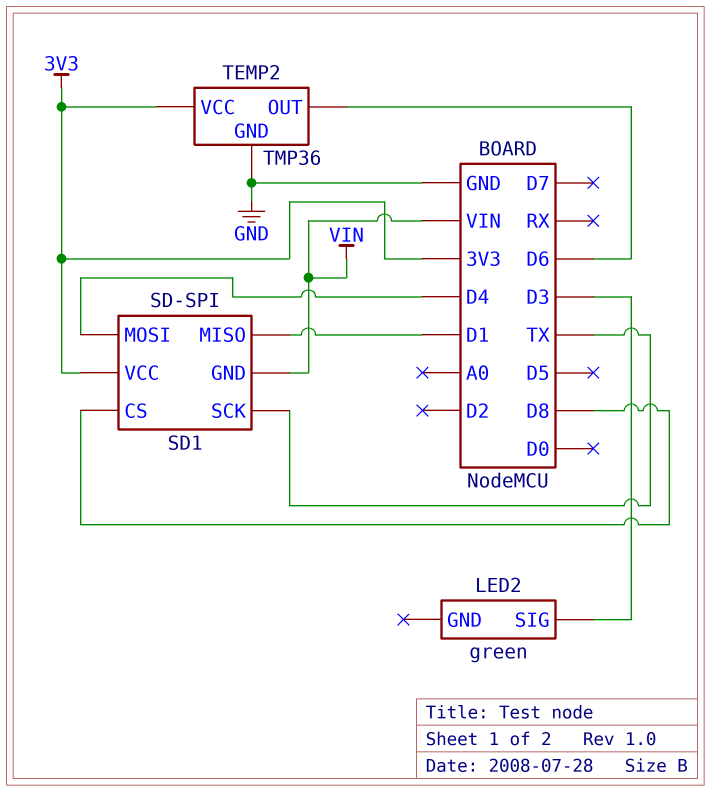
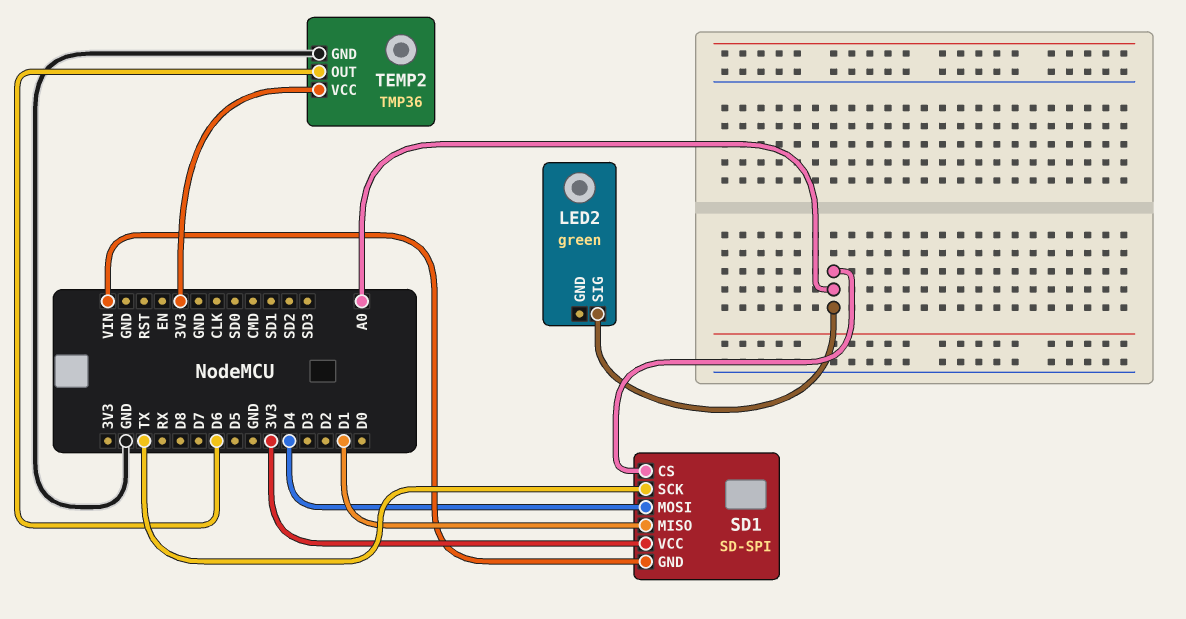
LED2 pin SIG: D3 -> A0
SD1 pin CS: D8 -> A0

